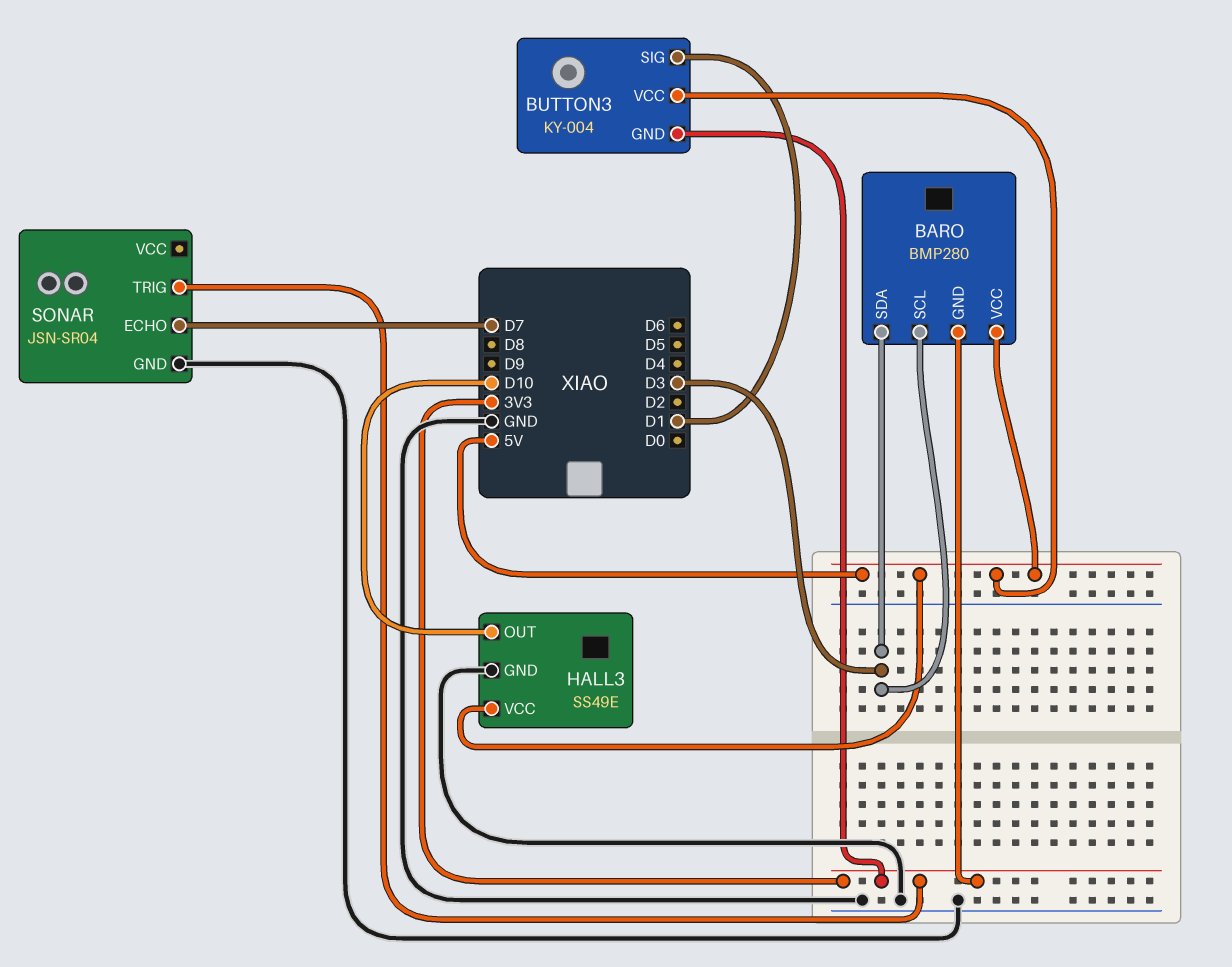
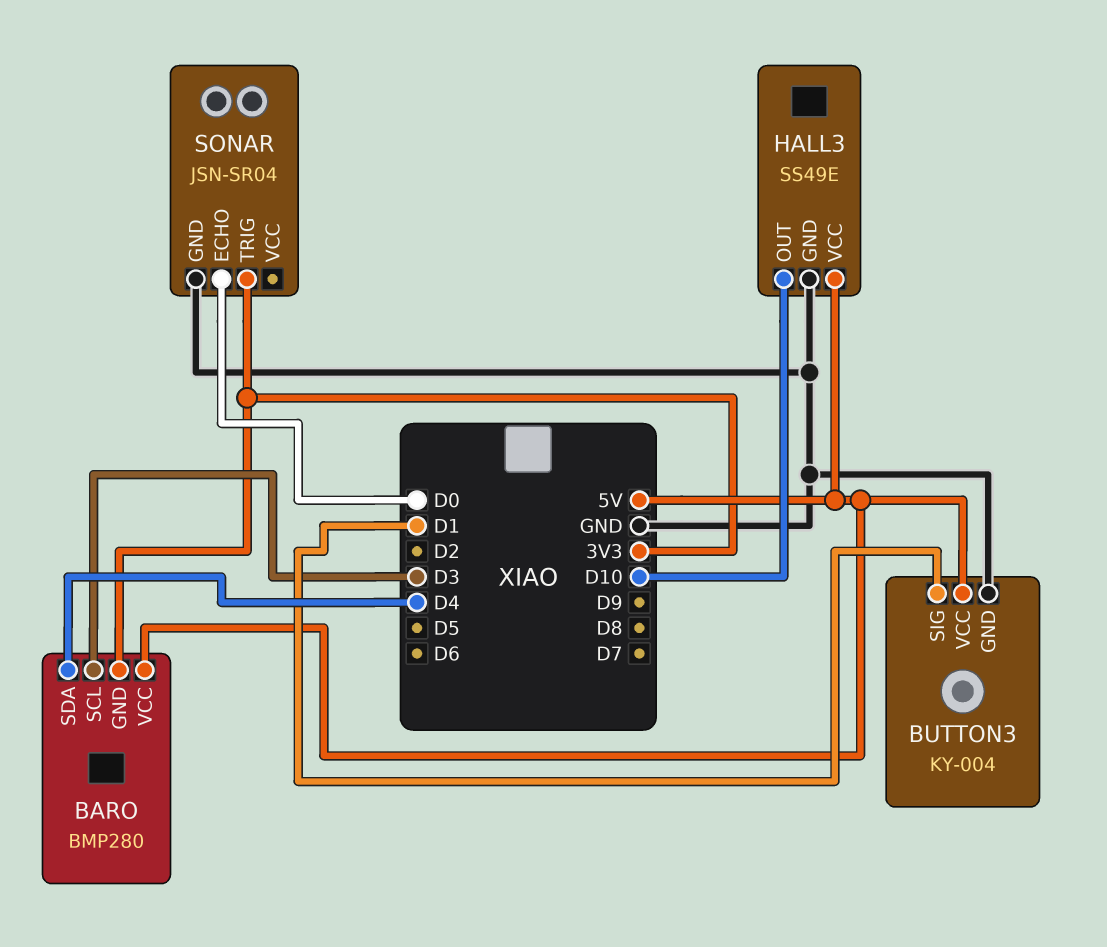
BARO pin SDA: D3 -> D4
BUTTON3 pin GND: 3V3 -> GND
SONAR pin ECHO: D7 -> D0

